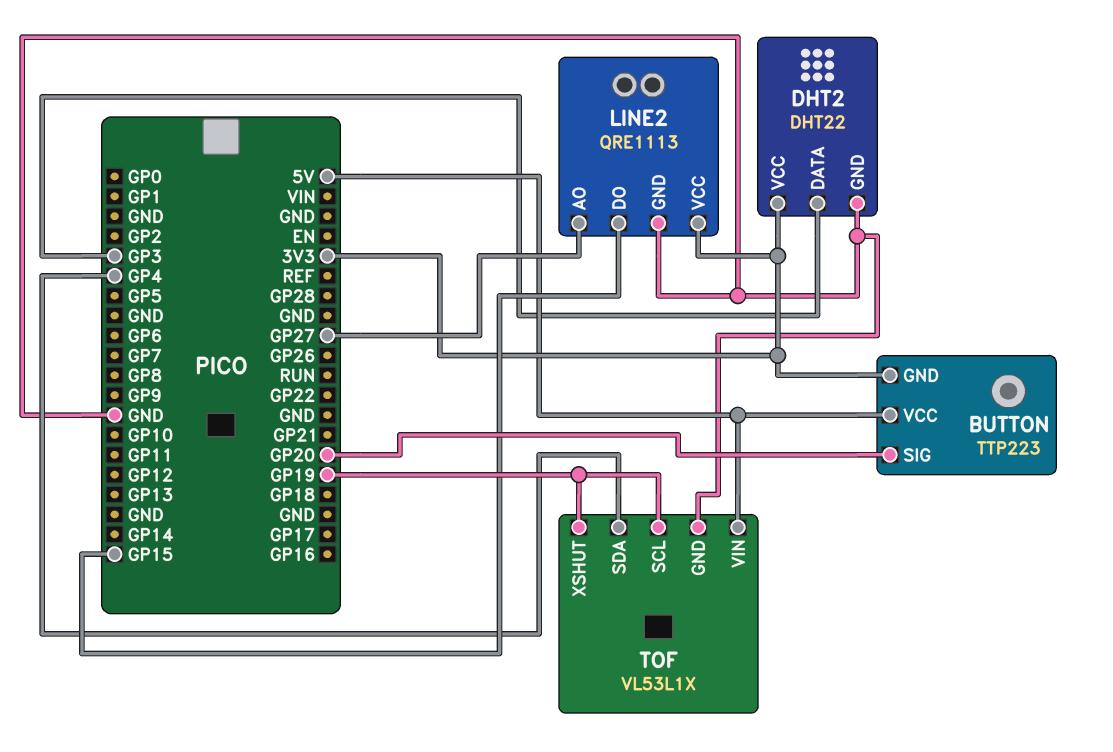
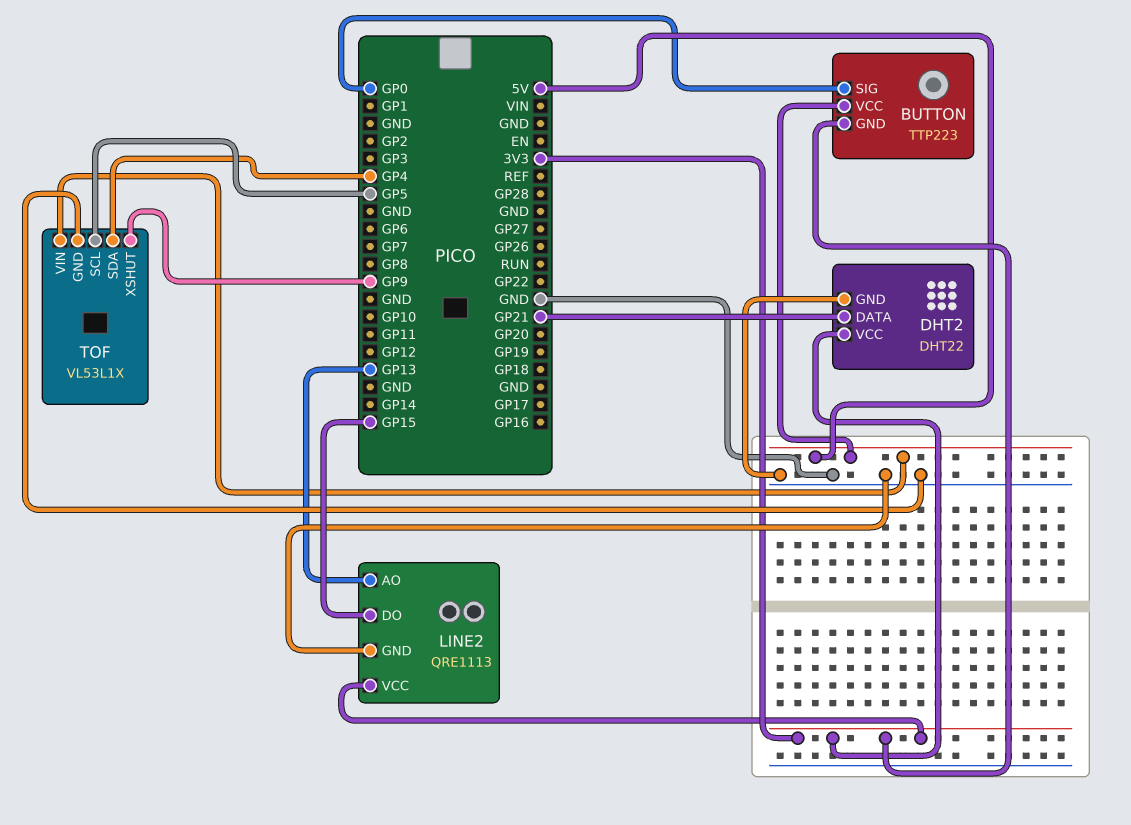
BUTTON pin SIG: GP20 -> GP0
DHT2 pin DATA: GP3 -> GP21
LINE2 pin AO: GP27 -> GP13
TOF pin SCL: GP19 -> GP5
TOF pin XSHUT: GP19 -> GP9

